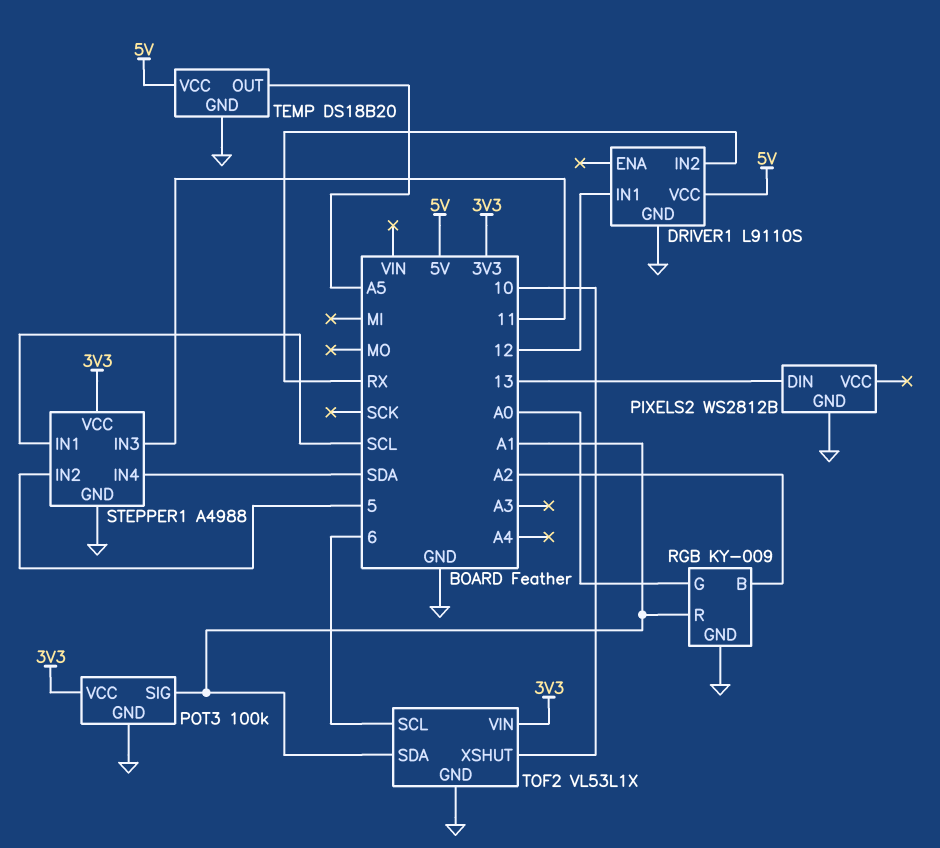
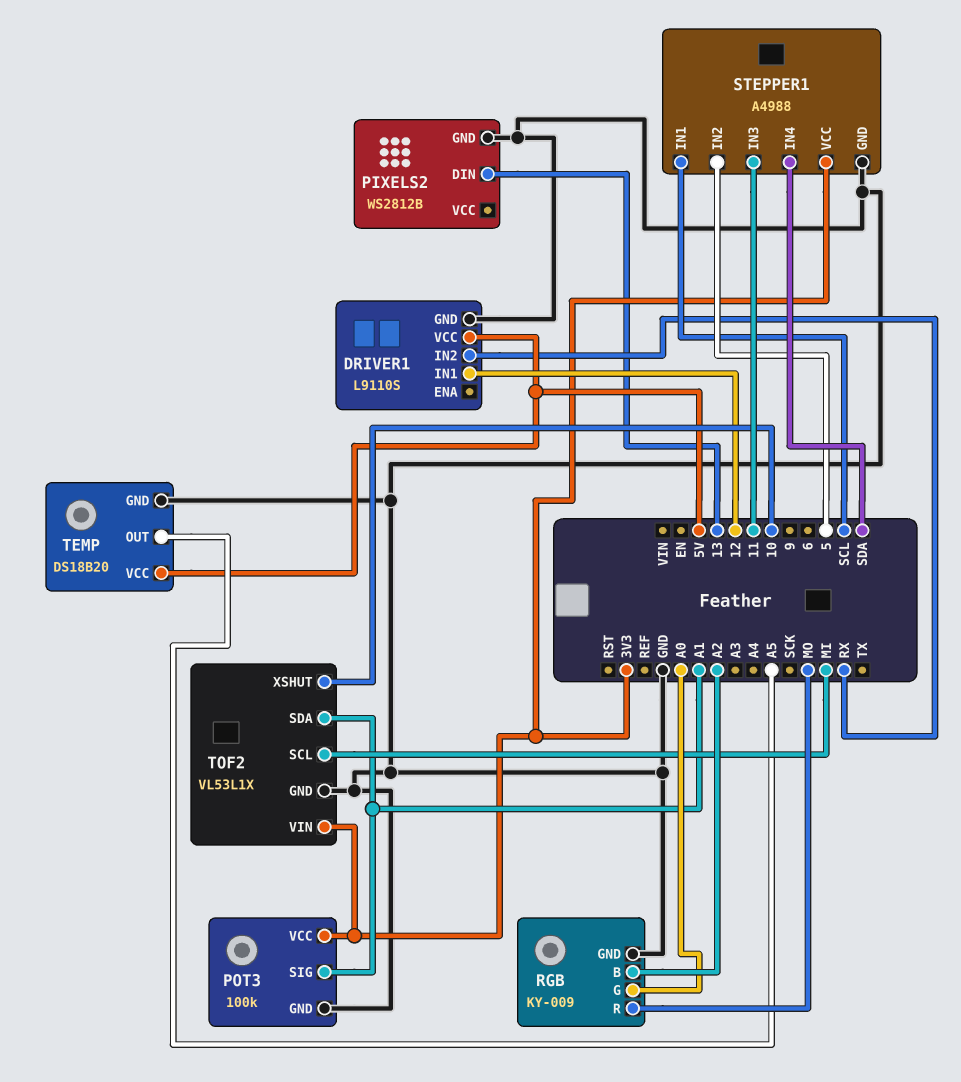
RGB pin R: A1 -> MO
TOF2 pin SCL: 6 -> MI

